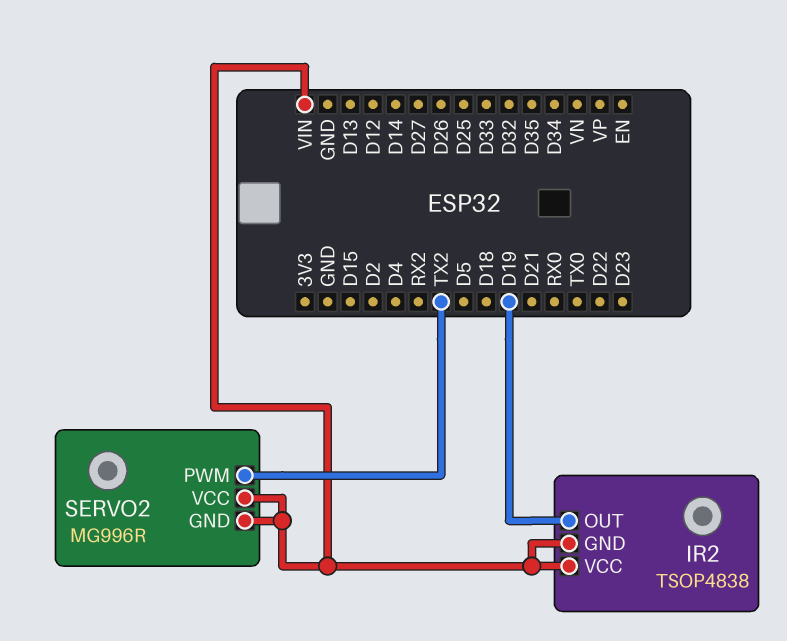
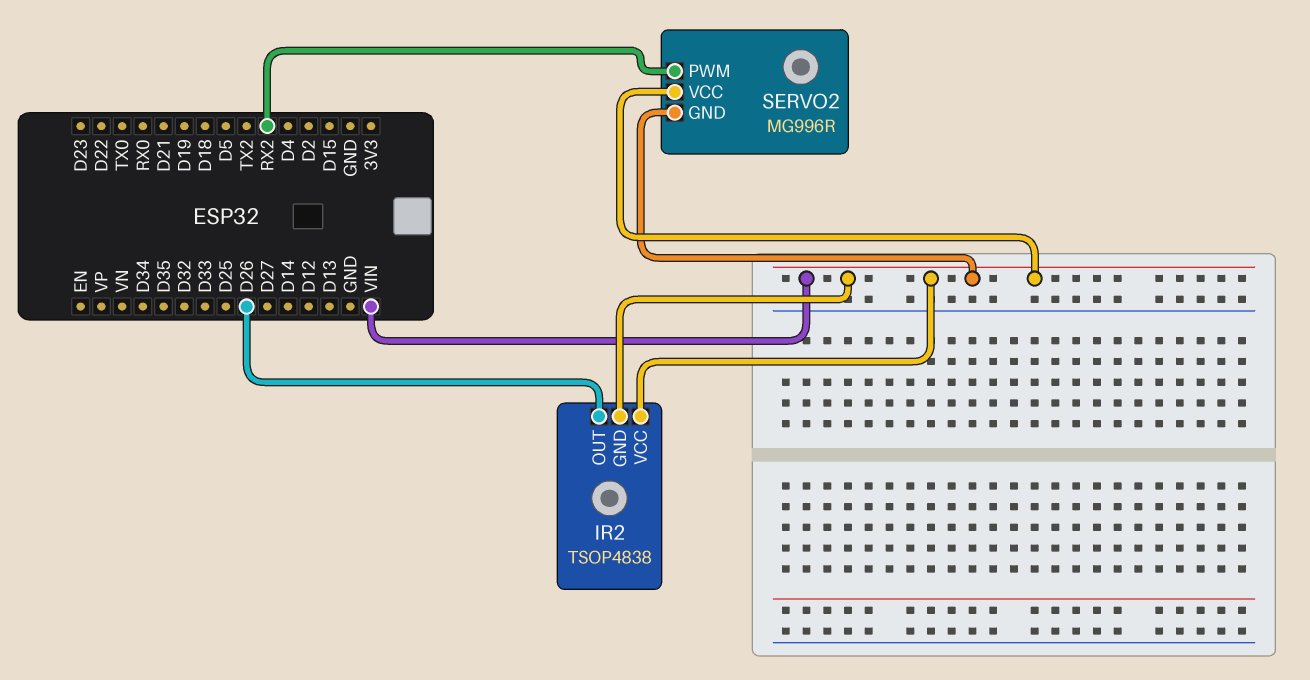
IR2 pin OUT: D19 -> D26
SERVO2 pin PWM: TX2 -> RX2

